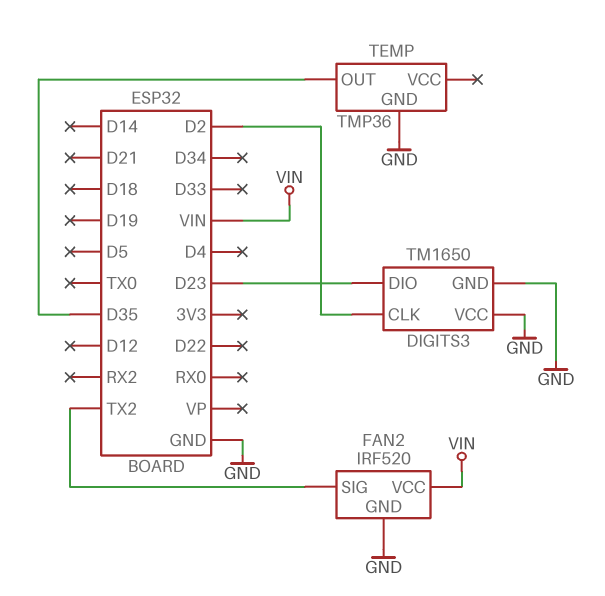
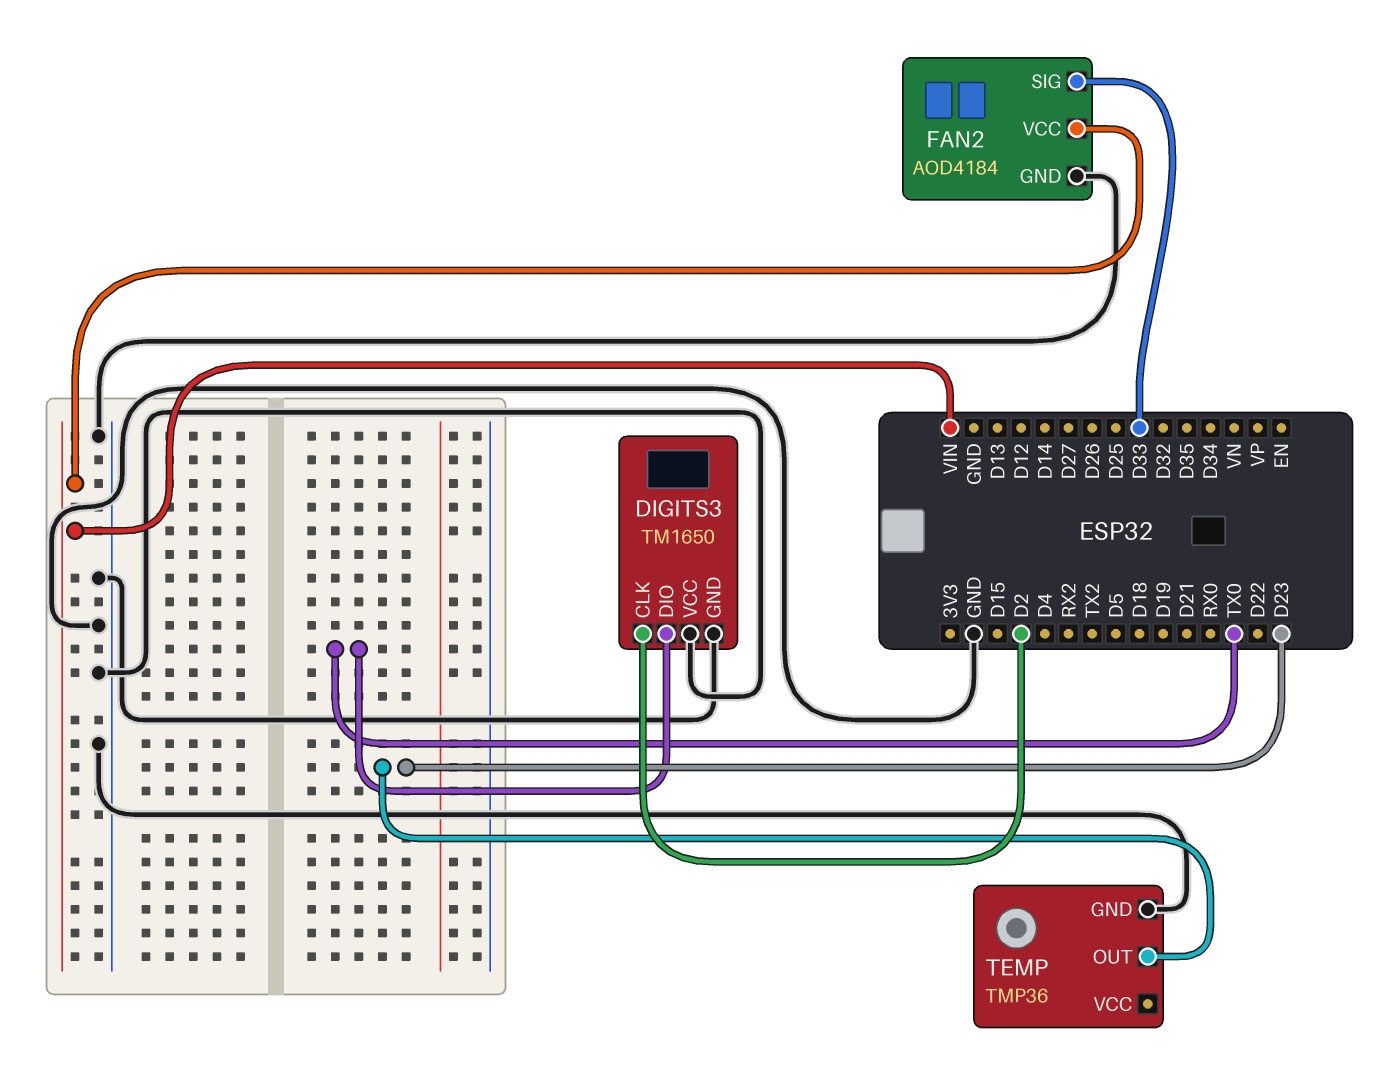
DIGITS3 pin DIO: D23 -> TX0
FAN2: IRF520 -> AOD4184
FAN2 pin SIG: TX2 -> D33
TEMP pin OUT: D35 -> D23

